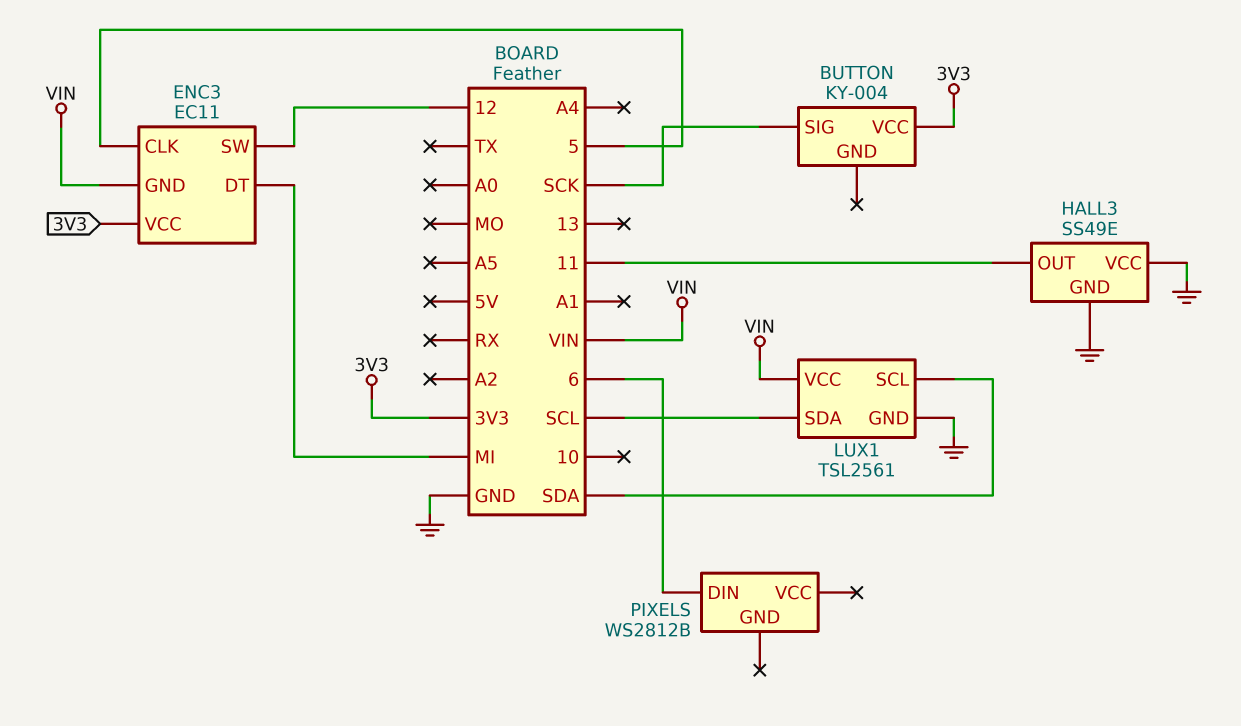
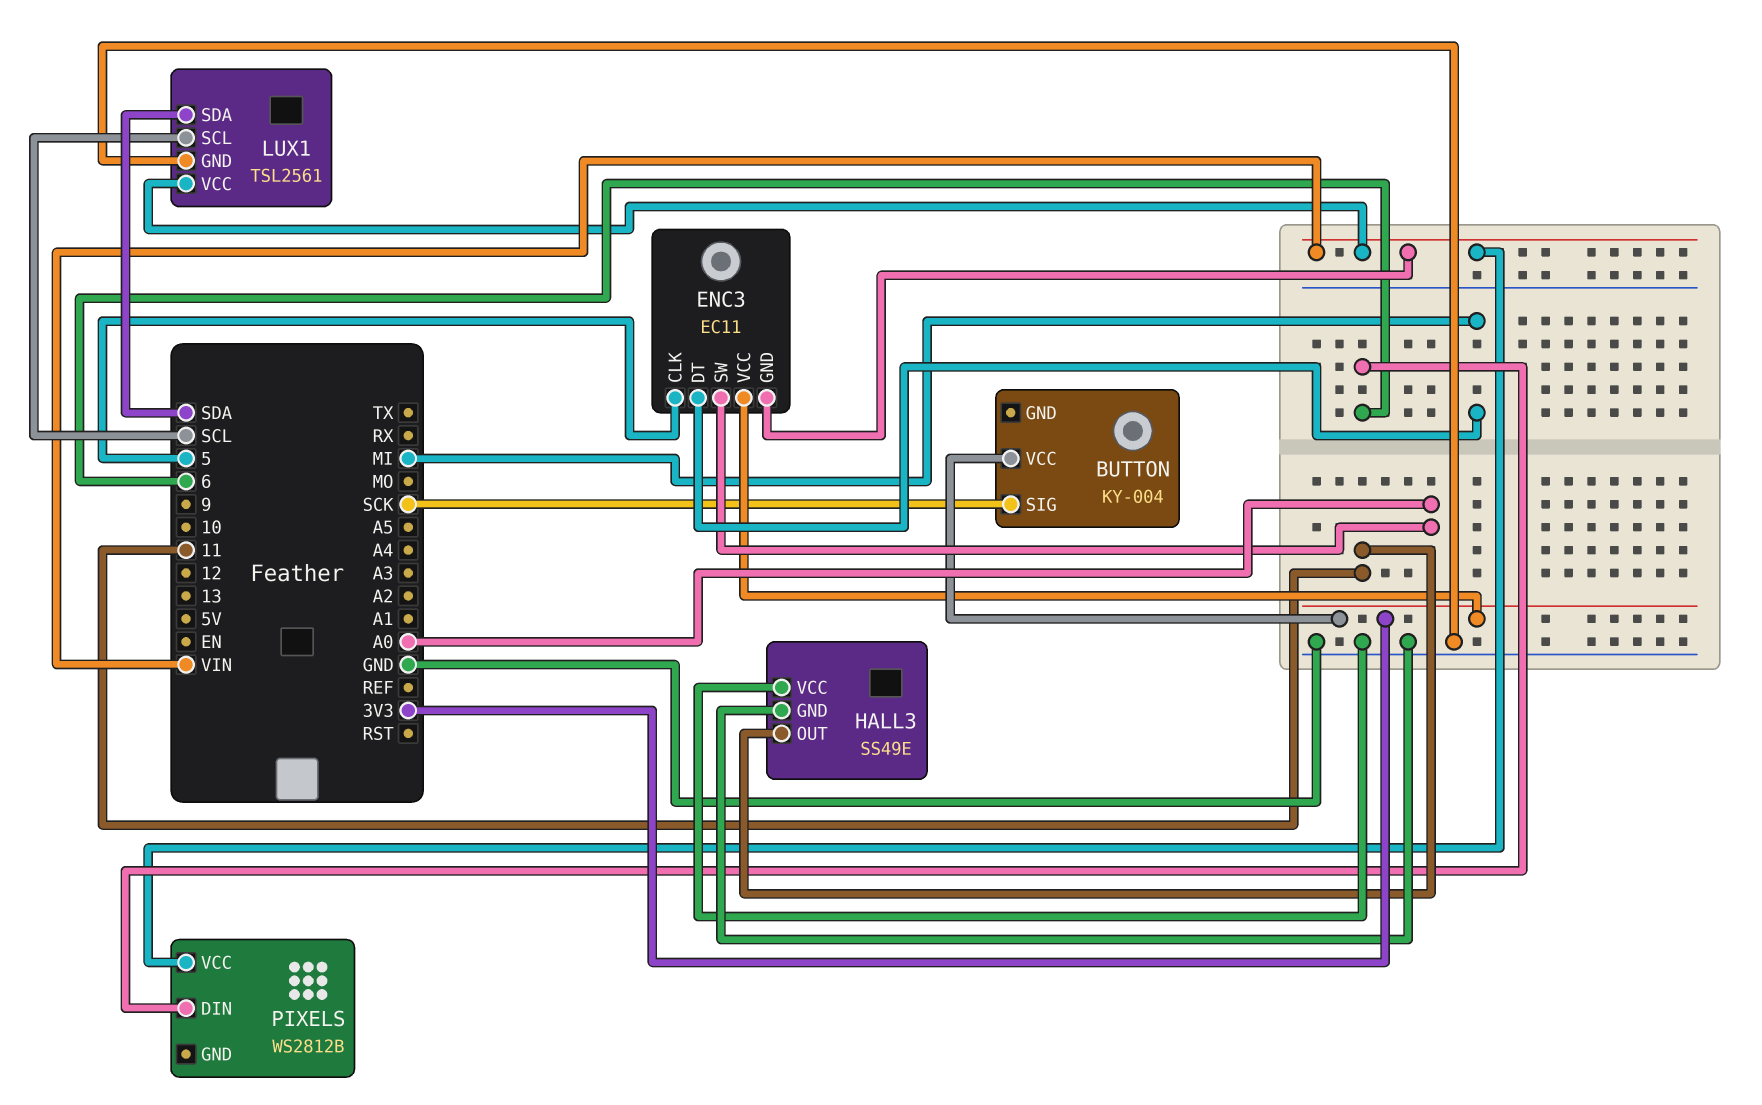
ENC3 pin SW: 12 -> A0
LUX1 pin SCL: SDA -> SCL
LUX1 pin SDA: SCL -> SDA
PIXELS pin VCC: none -> VIN

